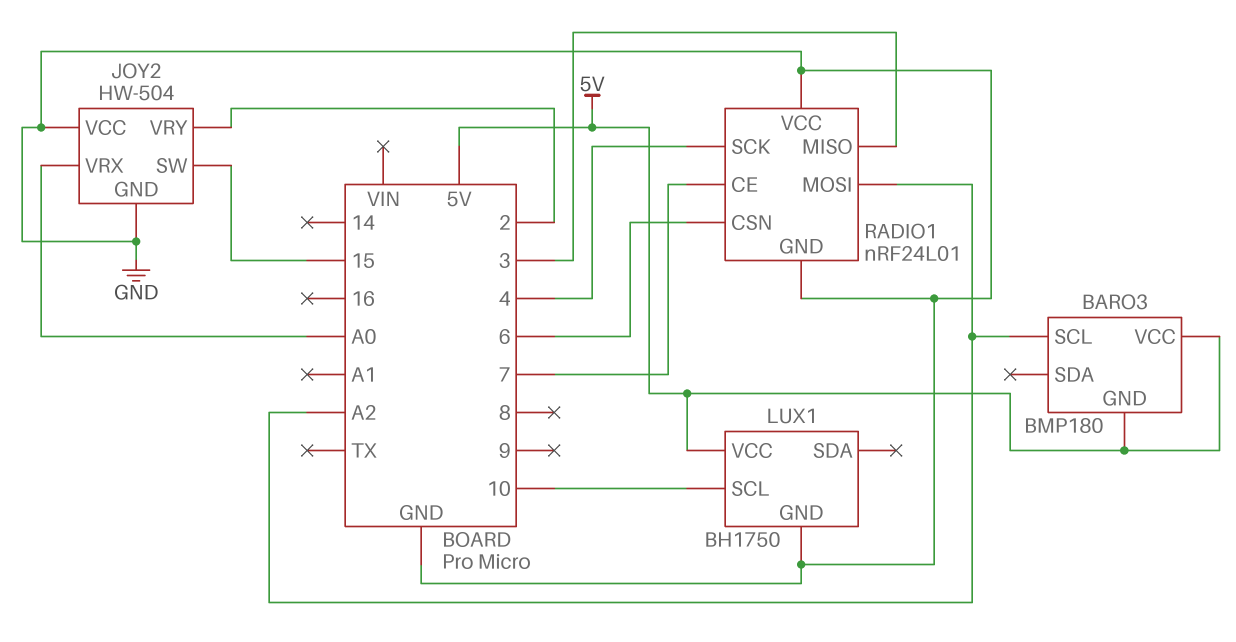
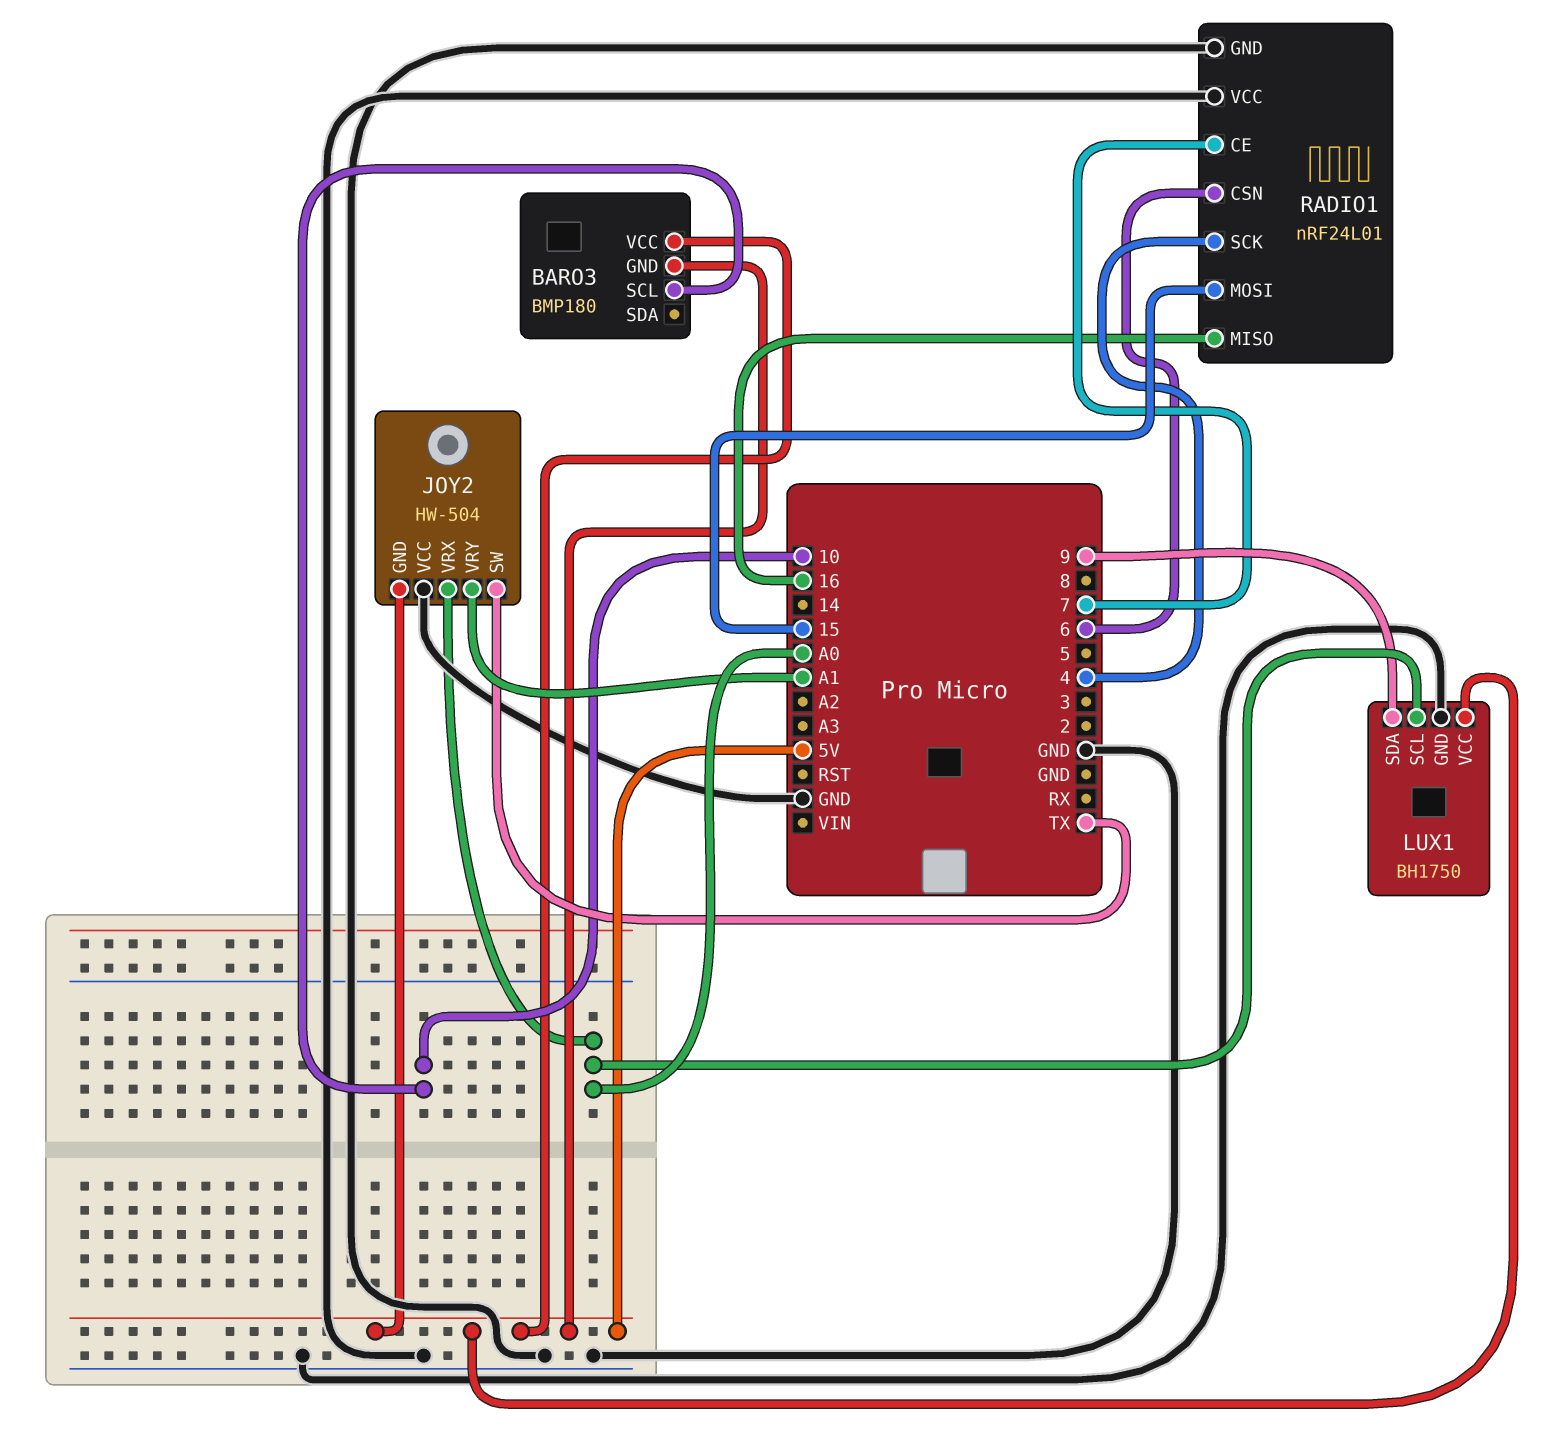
BARO3 pin SCL: A2 -> 10
JOY2 pin GND: GND -> 5V
JOY2 pin SW: 15 -> TX
JOY2 pin VRY: 2 -> A1
LUX1 pin SCL: 10 -> A0
LUX1 pin SDA: none -> 9
RADIO1 pin MISO: 3 -> 16
RADIO1 pin MOSI: A2 -> 15

